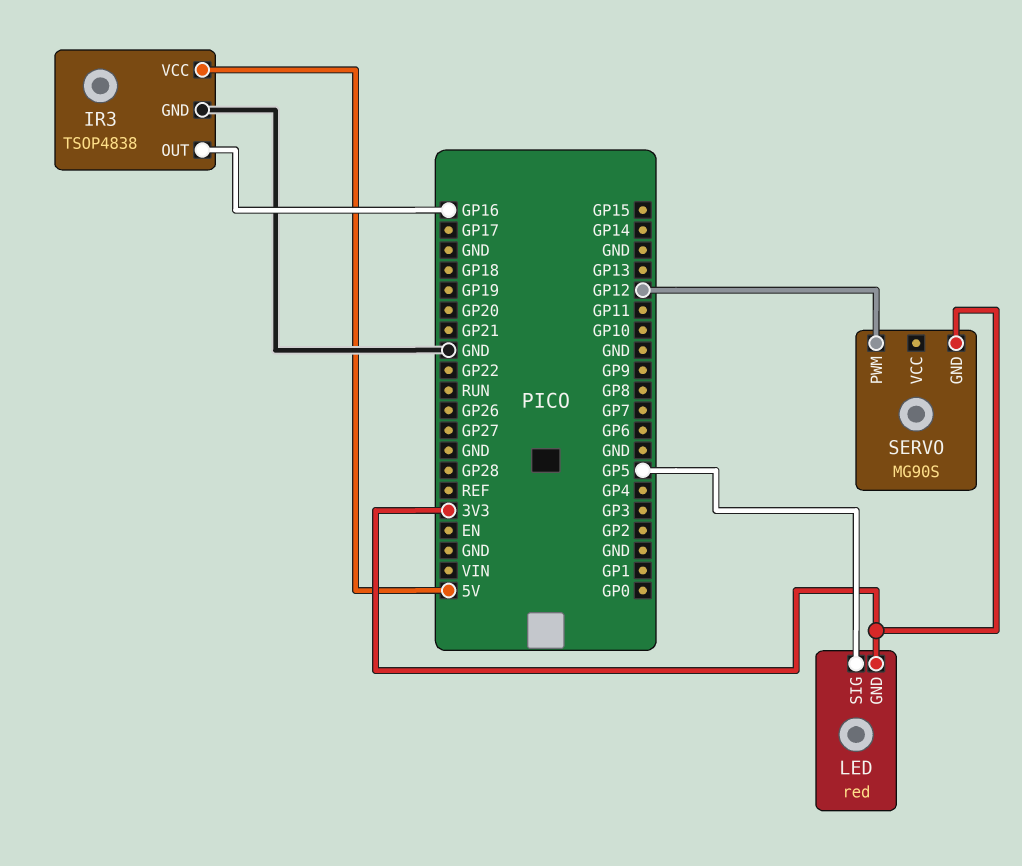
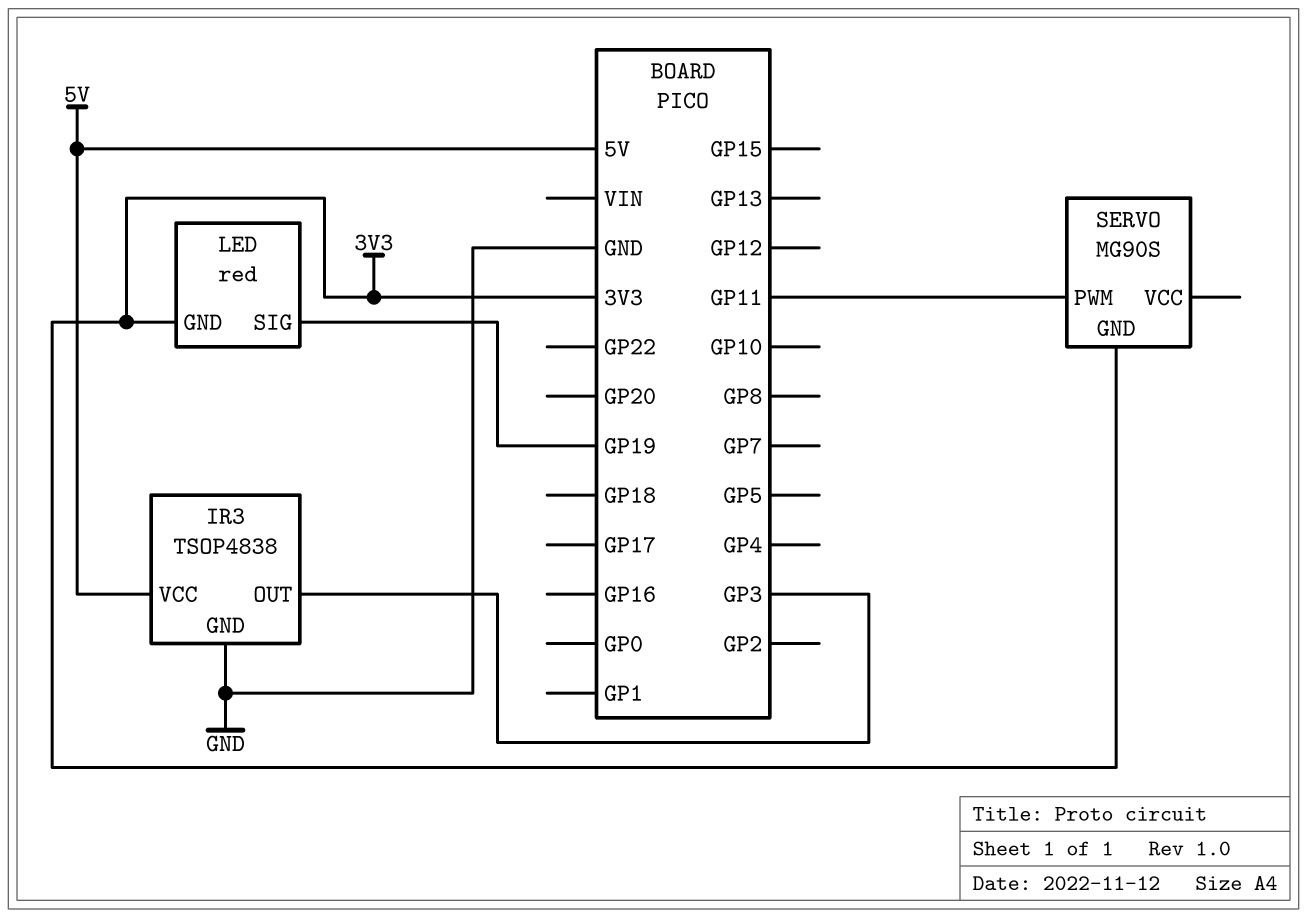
IR3 pin OUT: GP16 -> GP3
LED pin SIG: GP5 -> GP19
SERVO pin PWM: GP12 -> GP11

